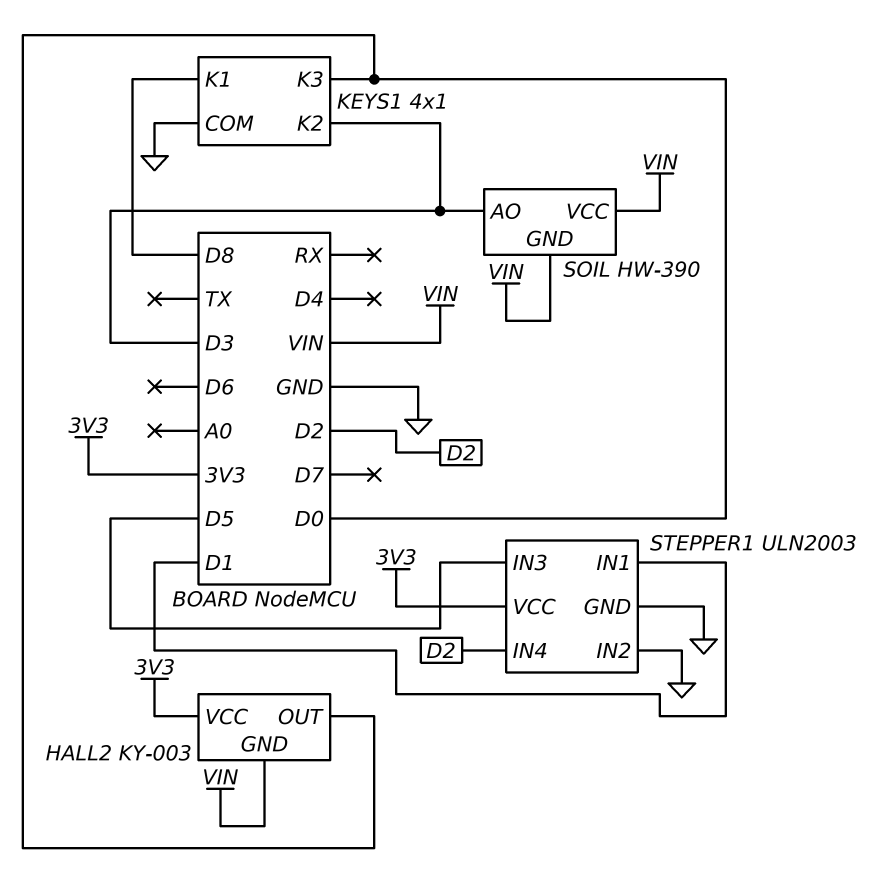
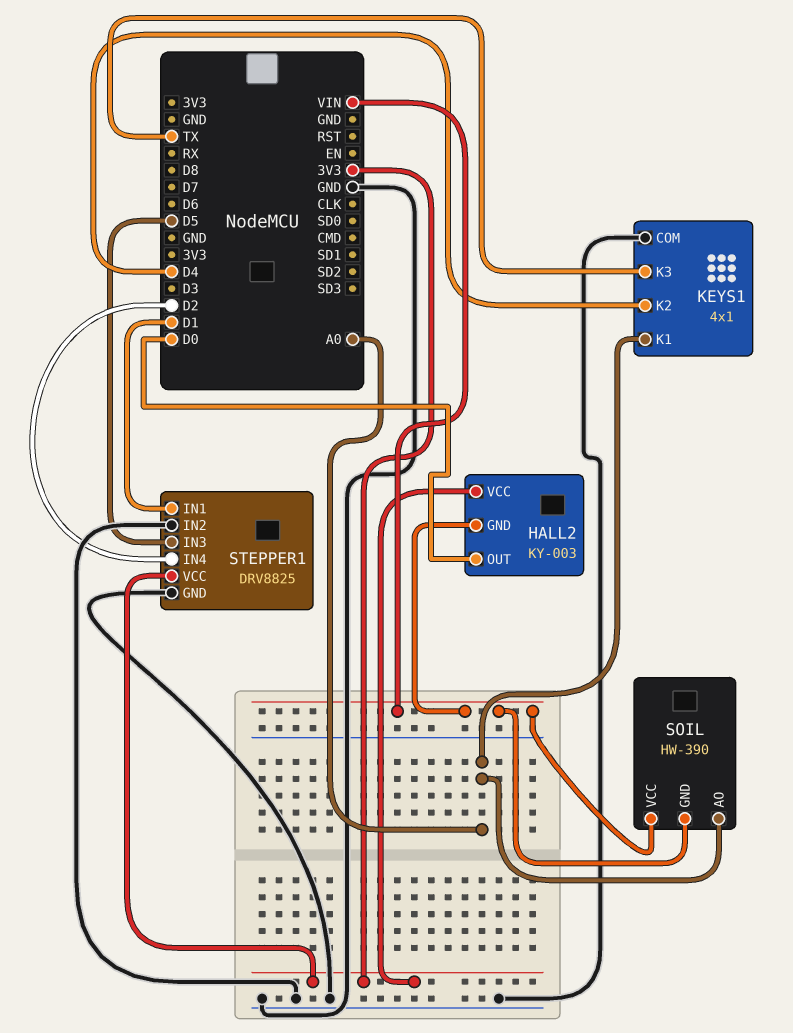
KEYS1 pin K1: D8 -> A0
KEYS1 pin K2: D3 -> D4
KEYS1 pin K3: D0 -> TX
SOIL pin AO: D3 -> A0
STEPPER1: ULN2003 -> DRV8825

